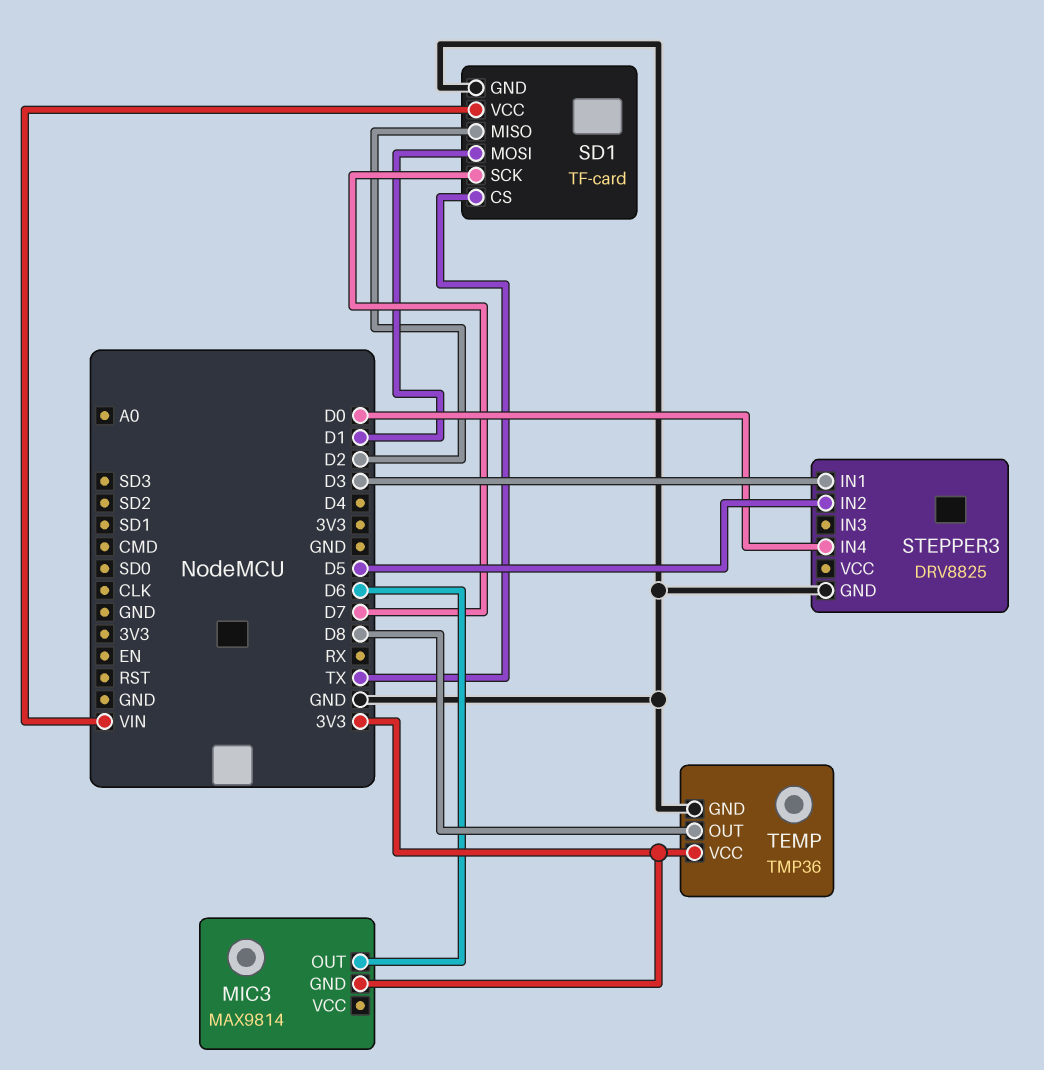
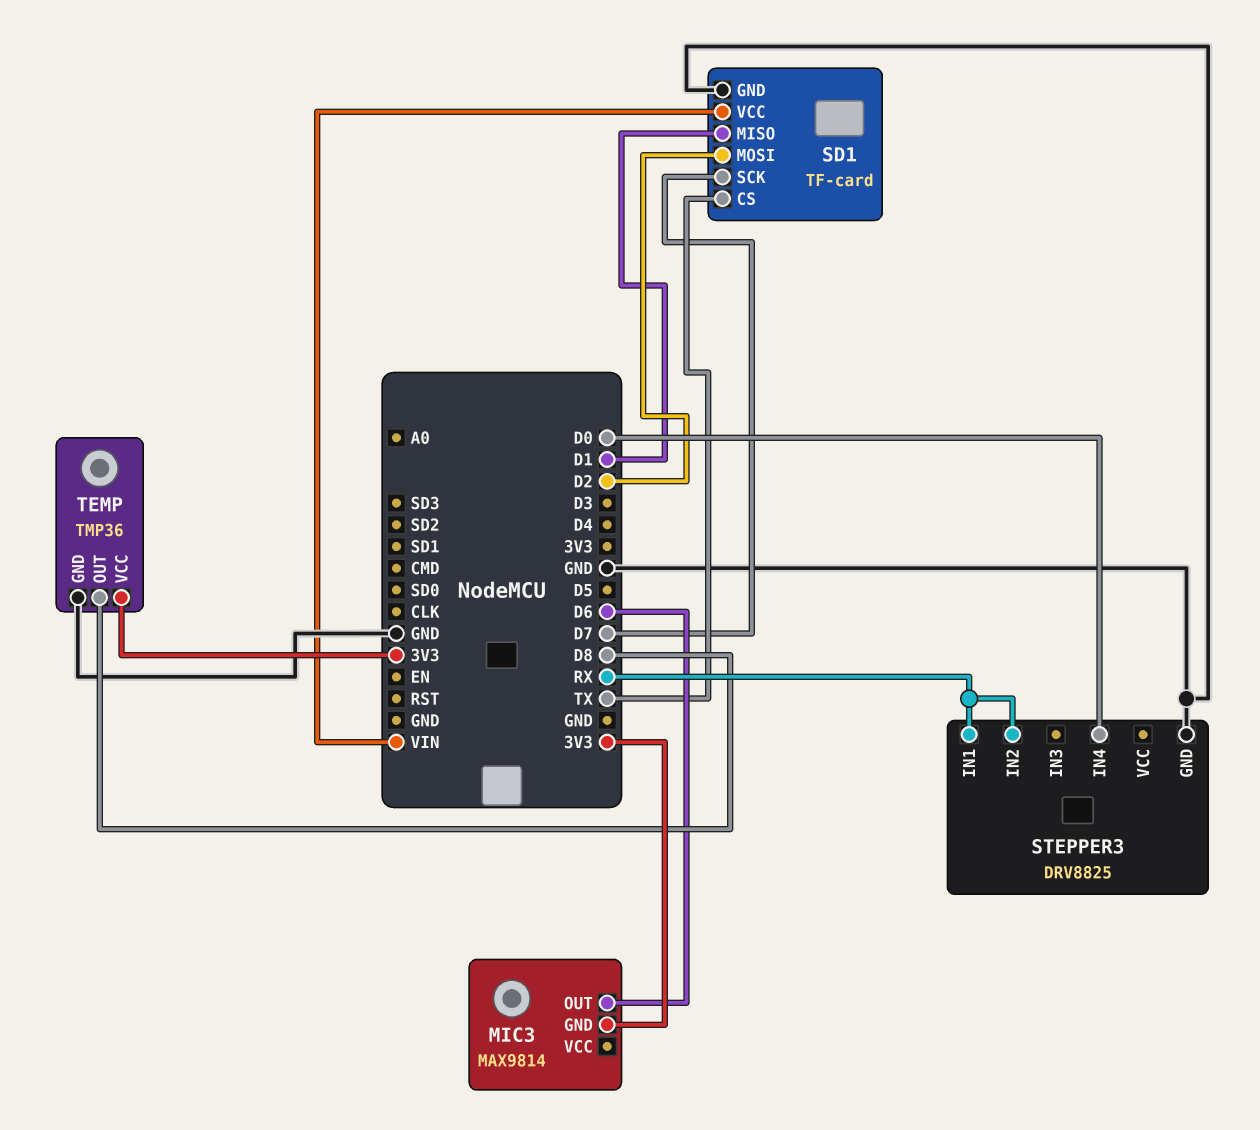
SD1 pin MISO: D2 -> D1
SD1 pin MOSI: D1 -> D2
STEPPER3 pin IN1: D3 -> RX
STEPPER3 pin IN2: D5 -> RX

